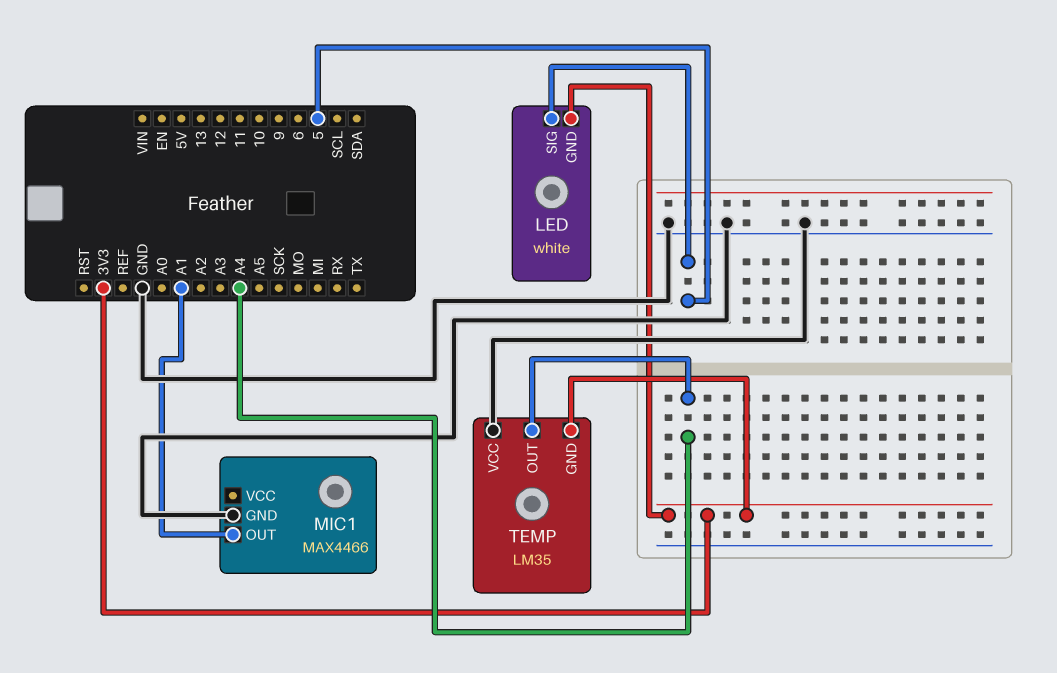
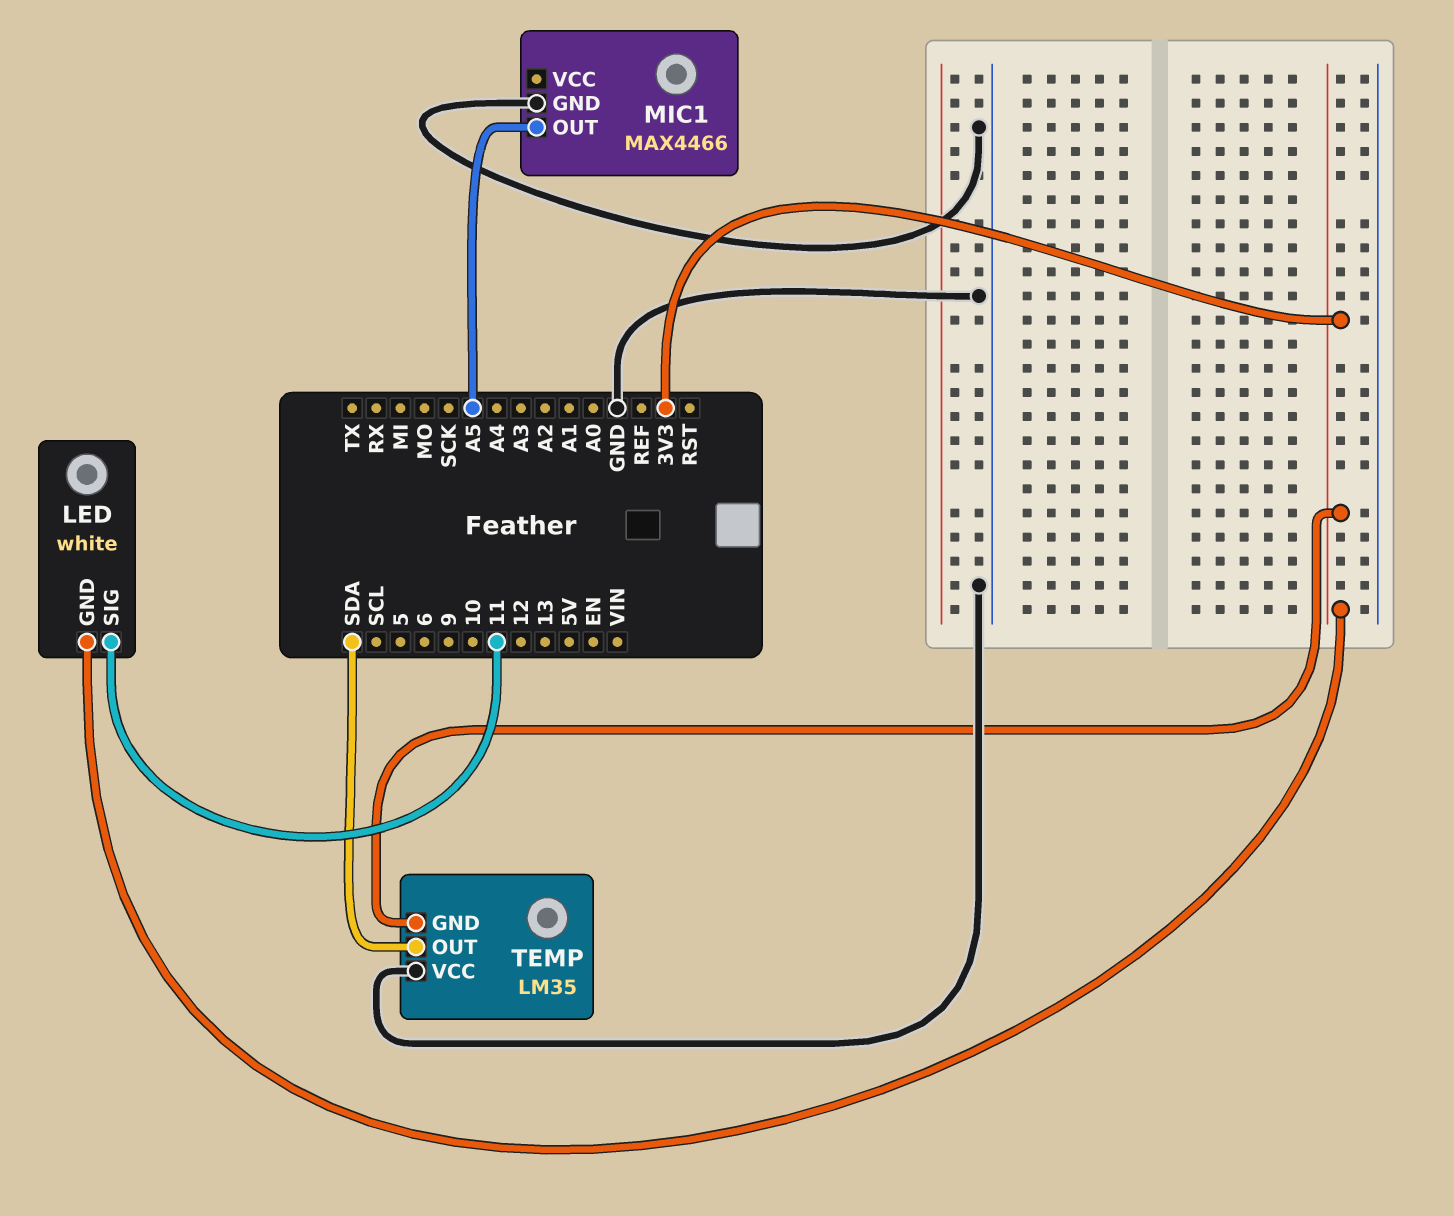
LED pin SIG: 5 -> 11
MIC1 pin OUT: A1 -> A5
TEMP pin OUT: A4 -> SDA

